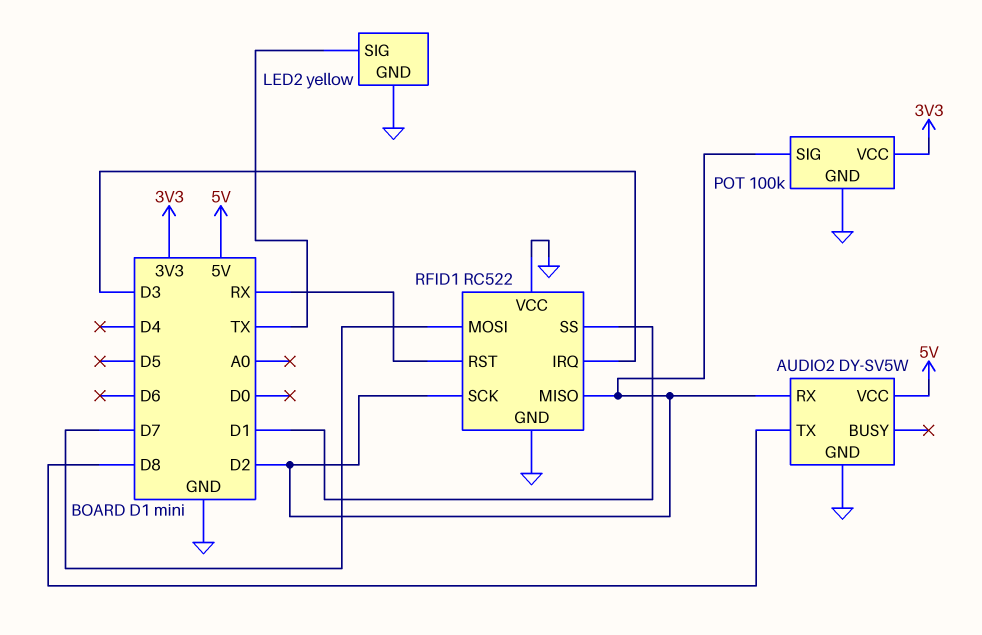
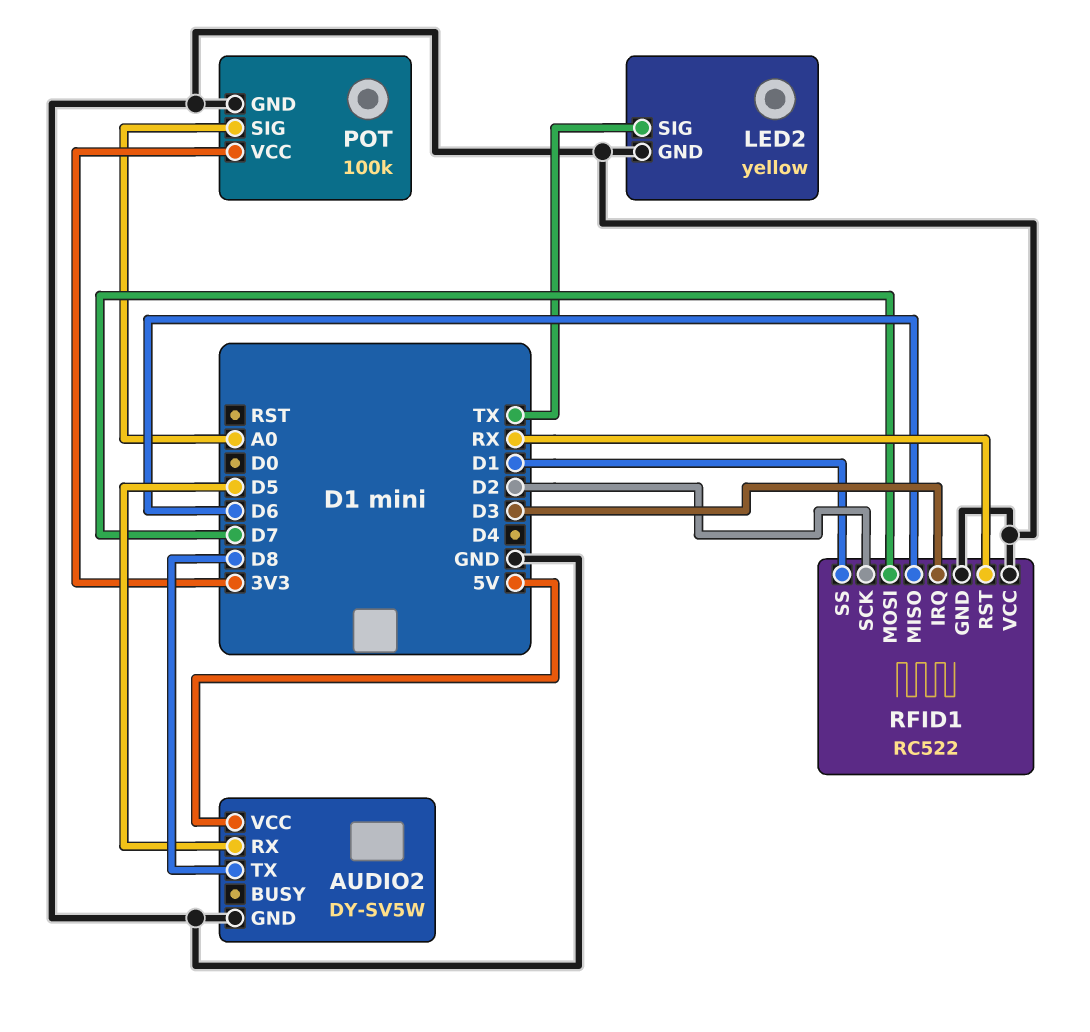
AUDIO2 pin RX: D2 -> D5
POT pin SIG: D2 -> A0
RFID1 pin MISO: D2 -> D6

